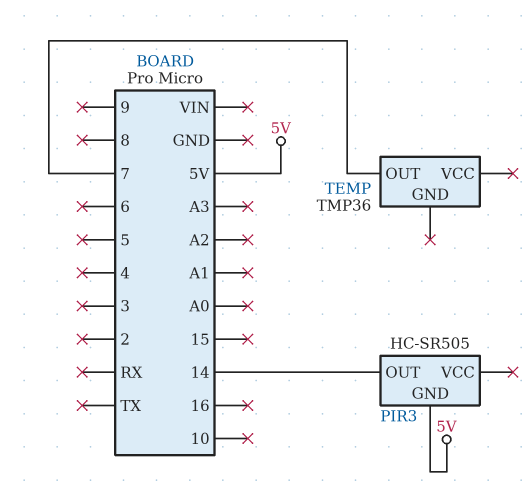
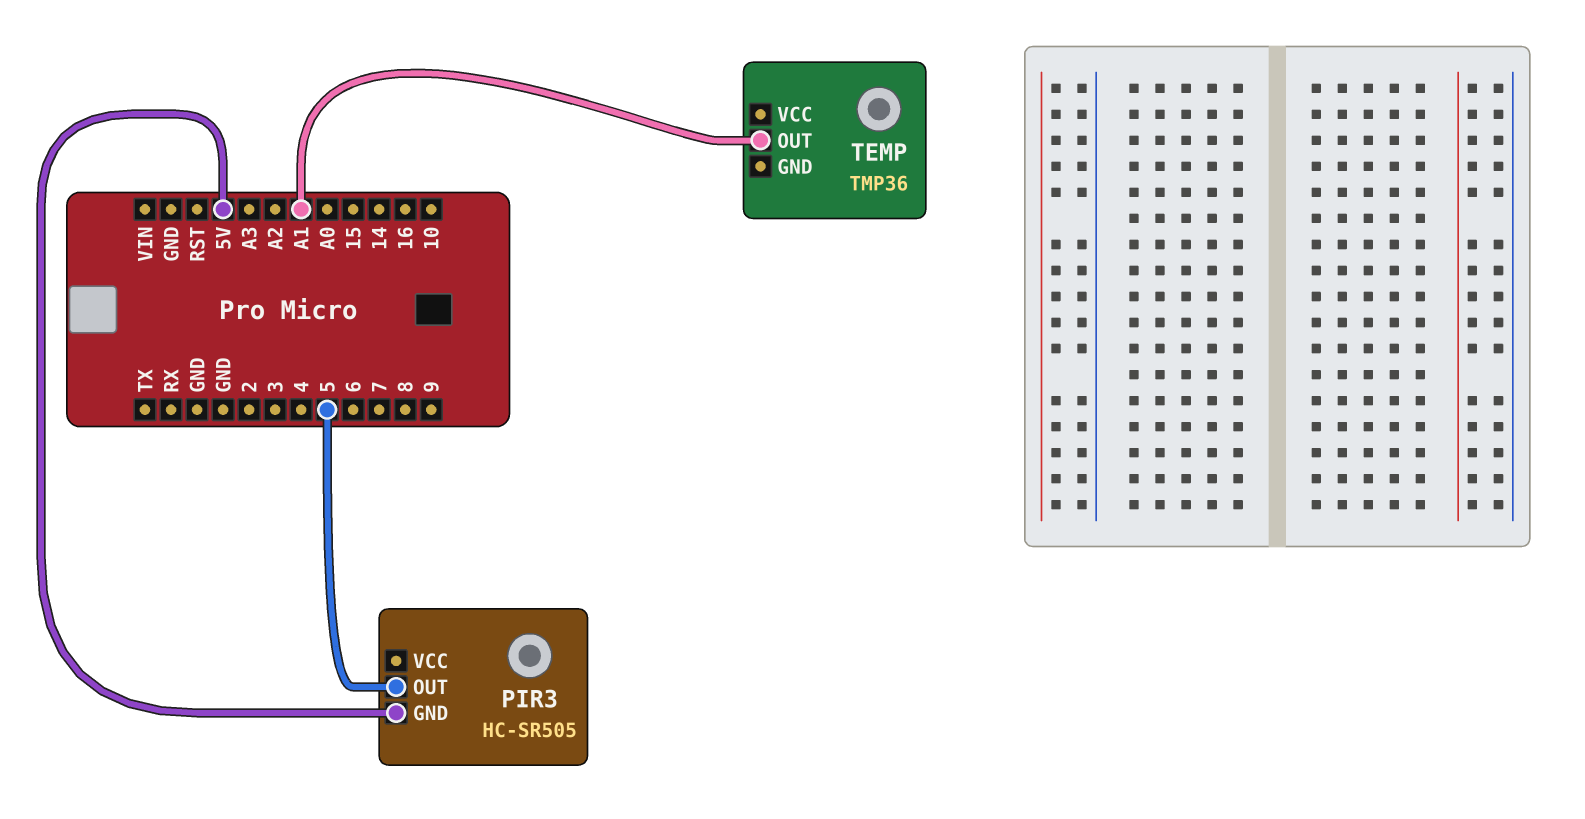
PIR3 pin OUT: 14 -> 5
TEMP pin OUT: 7 -> A1

